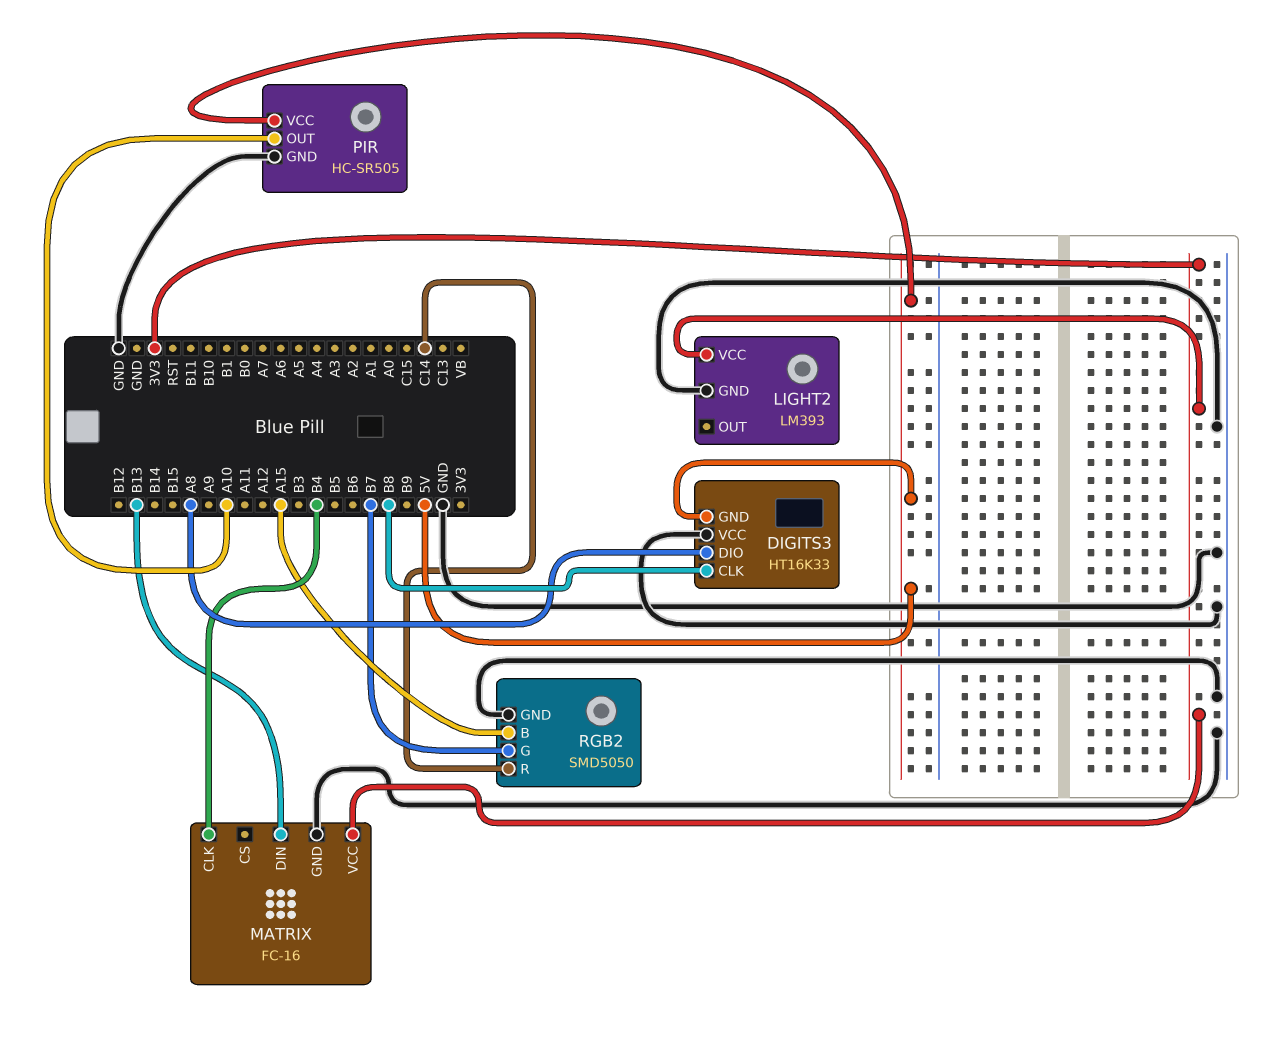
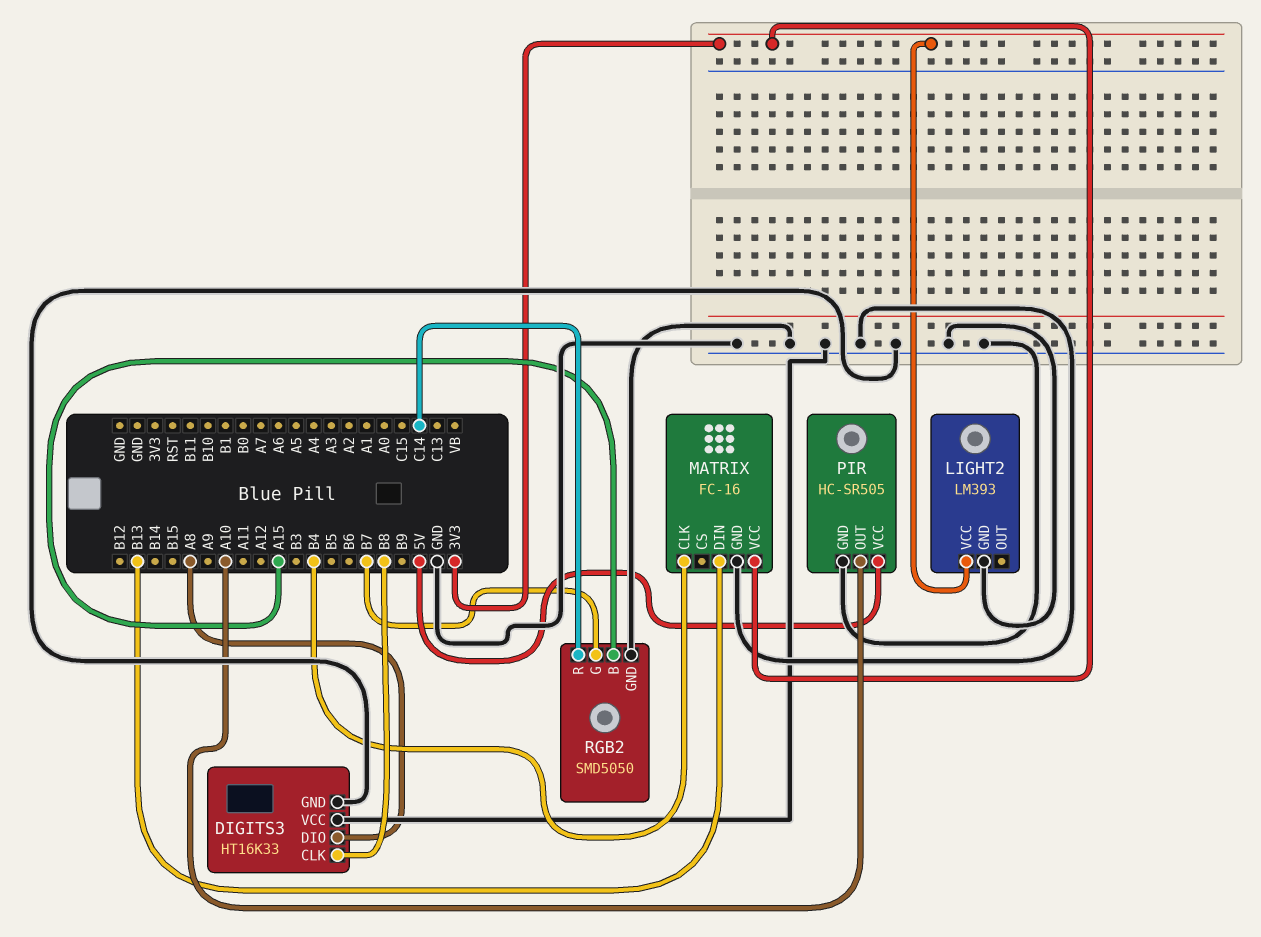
DIGITS3 pin GND: 5V -> GND

